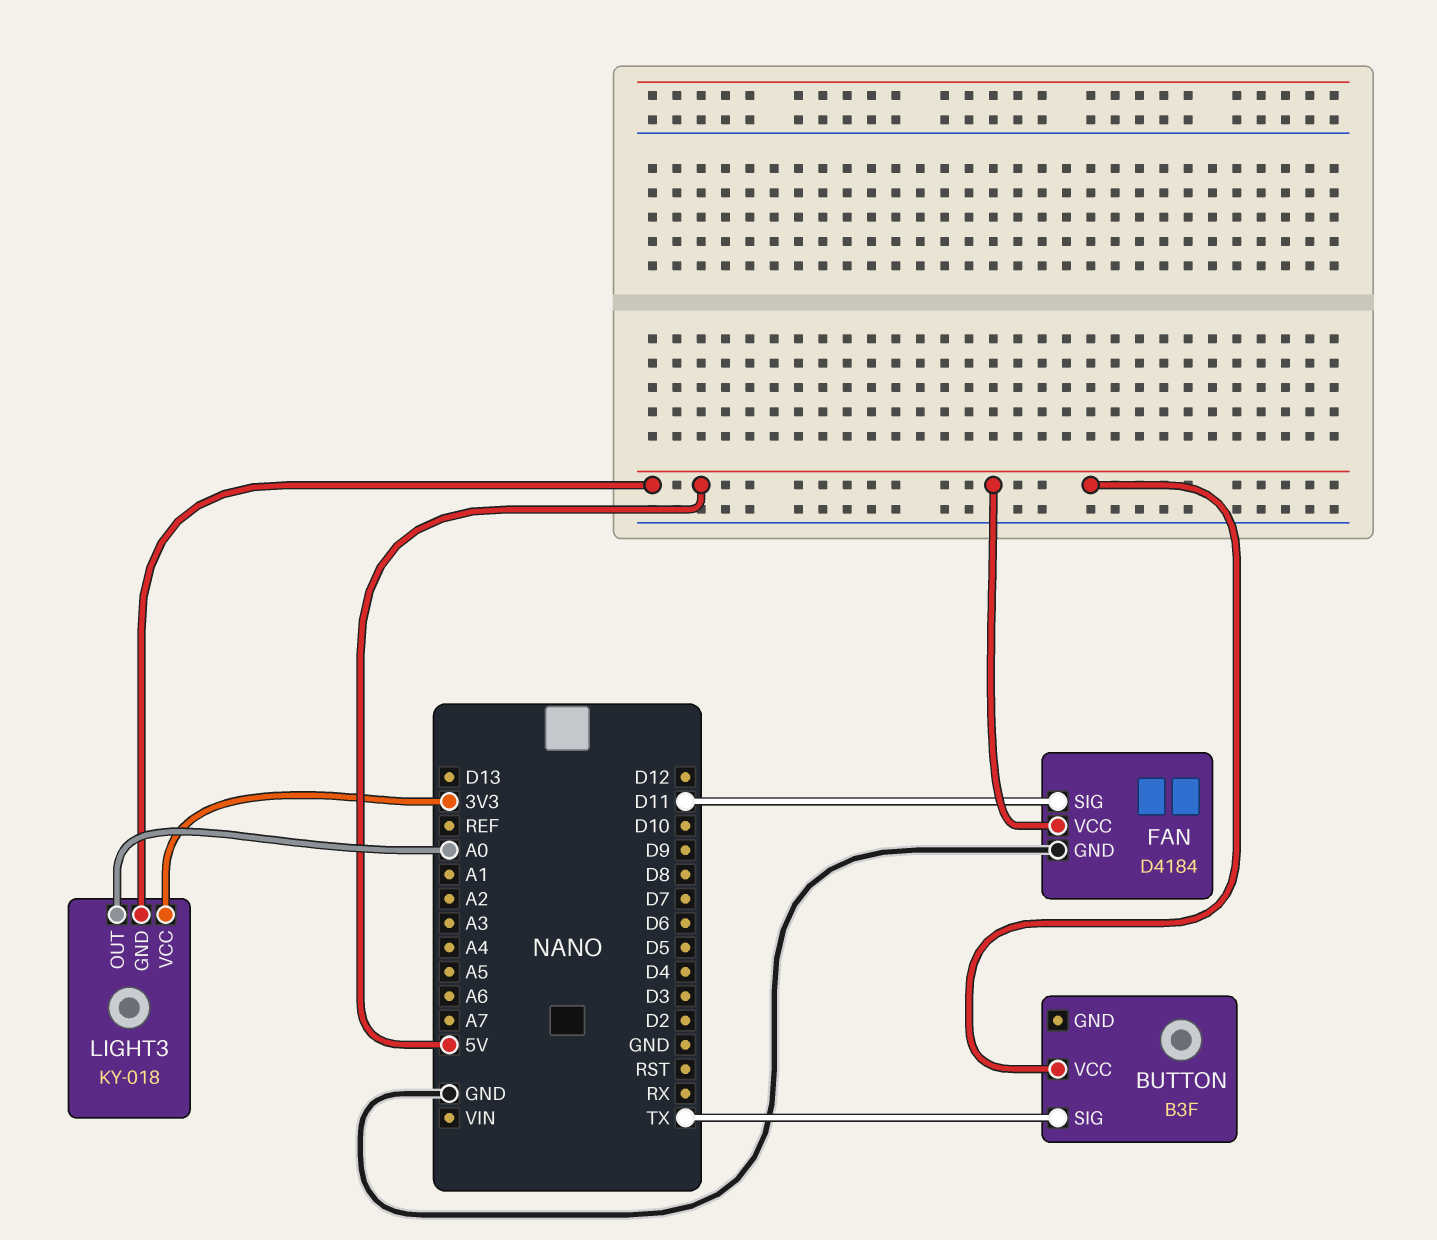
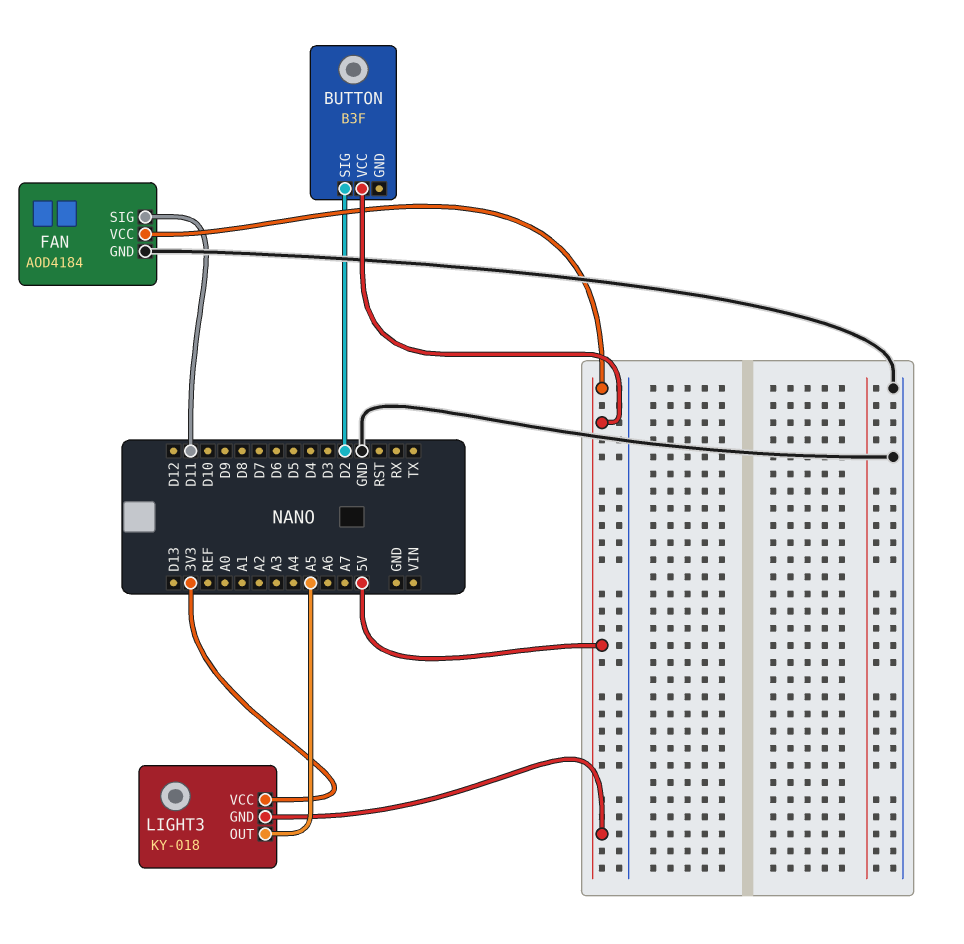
BUTTON pin SIG: TX -> D2
FAN: D4184 -> AOD4184
LIGHT3 pin OUT: A0 -> A5

